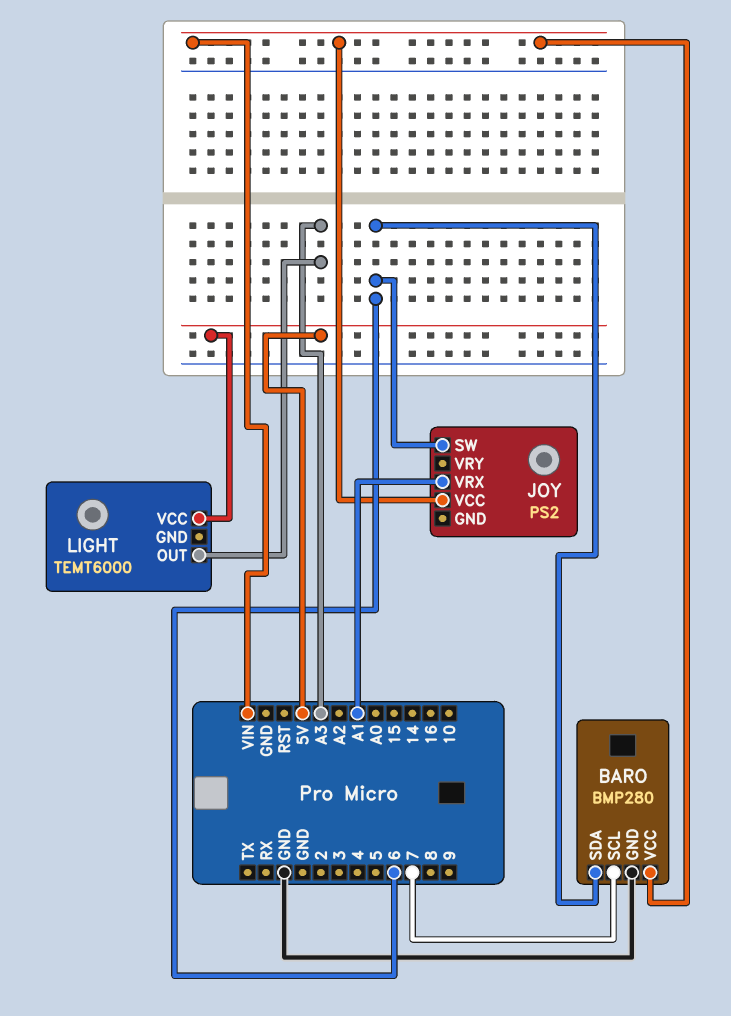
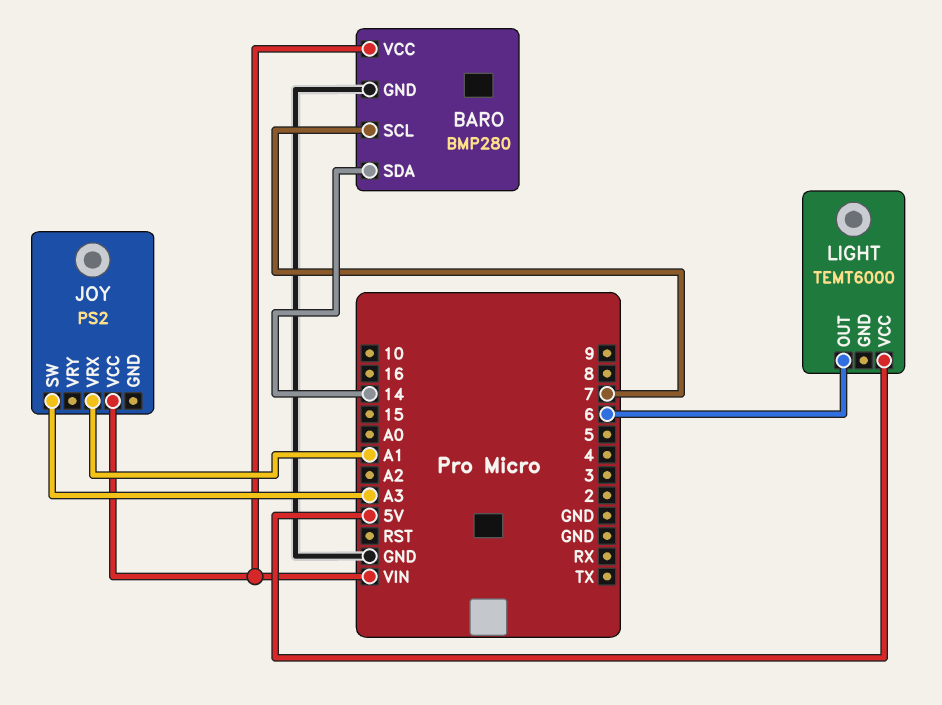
BARO pin SDA: 6 -> 14
JOY pin SW: 6 -> A3
LIGHT pin OUT: A3 -> 6

